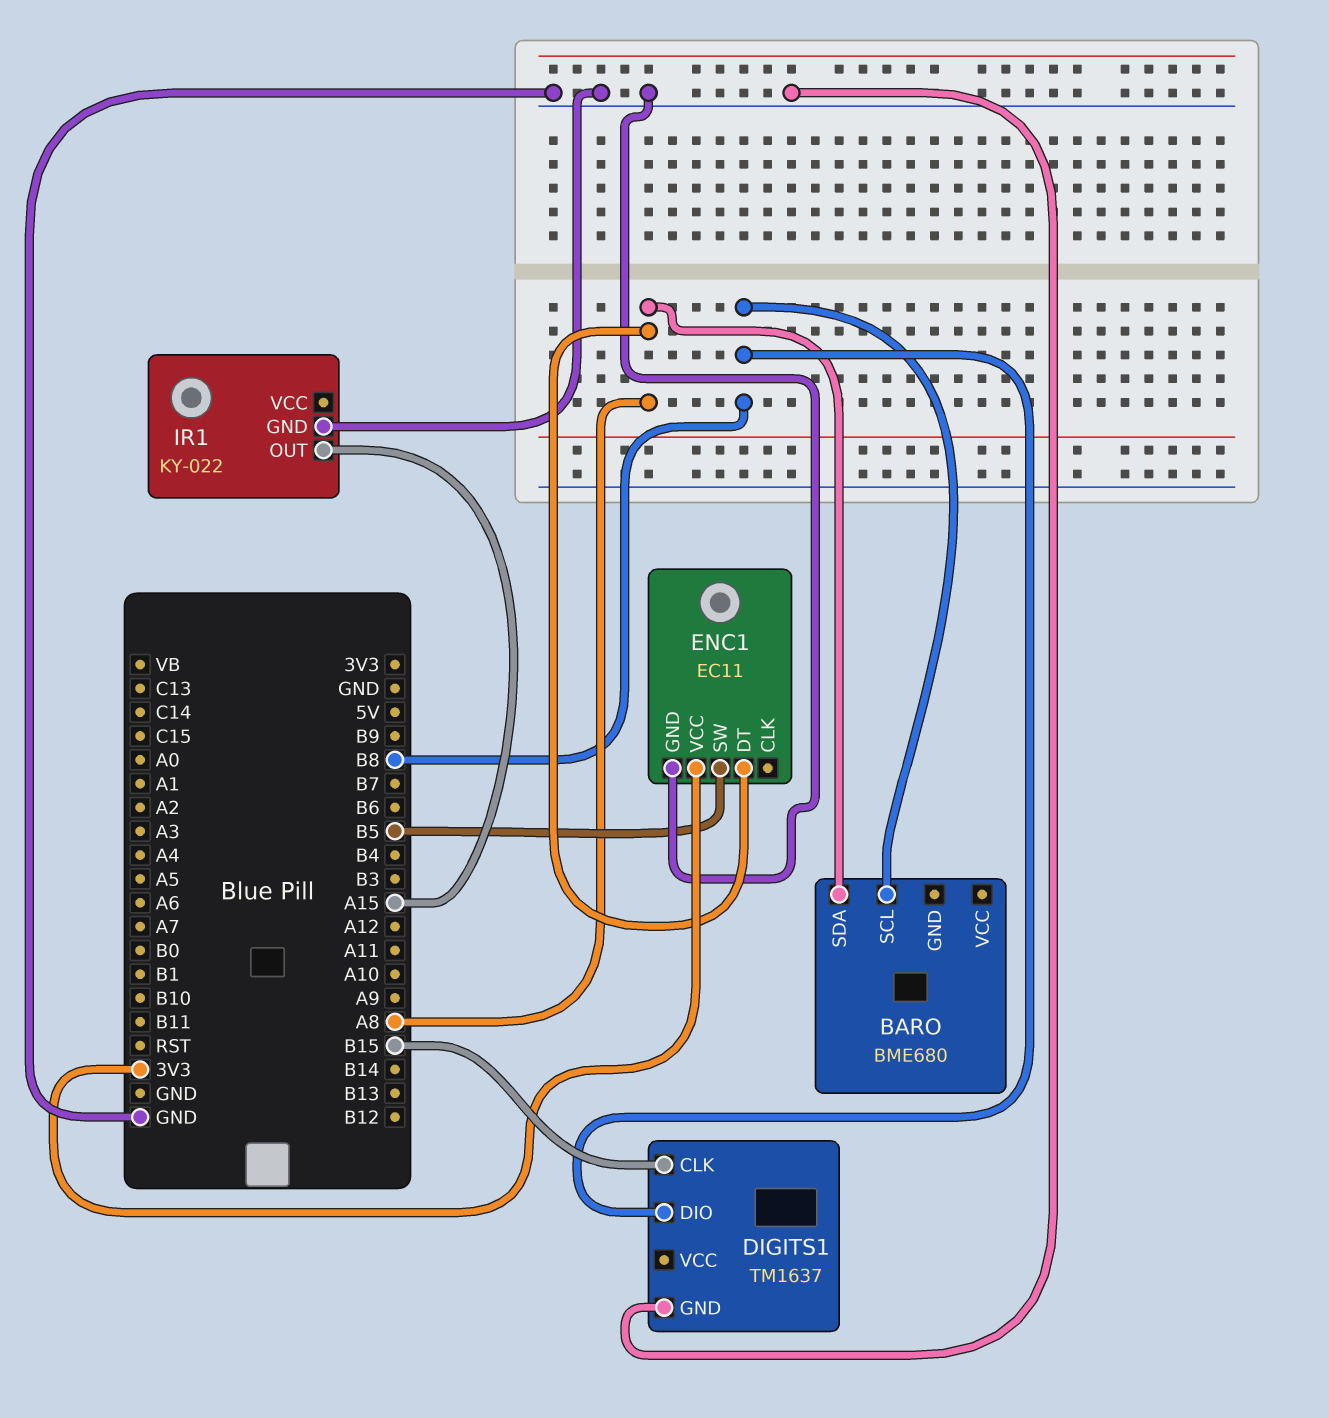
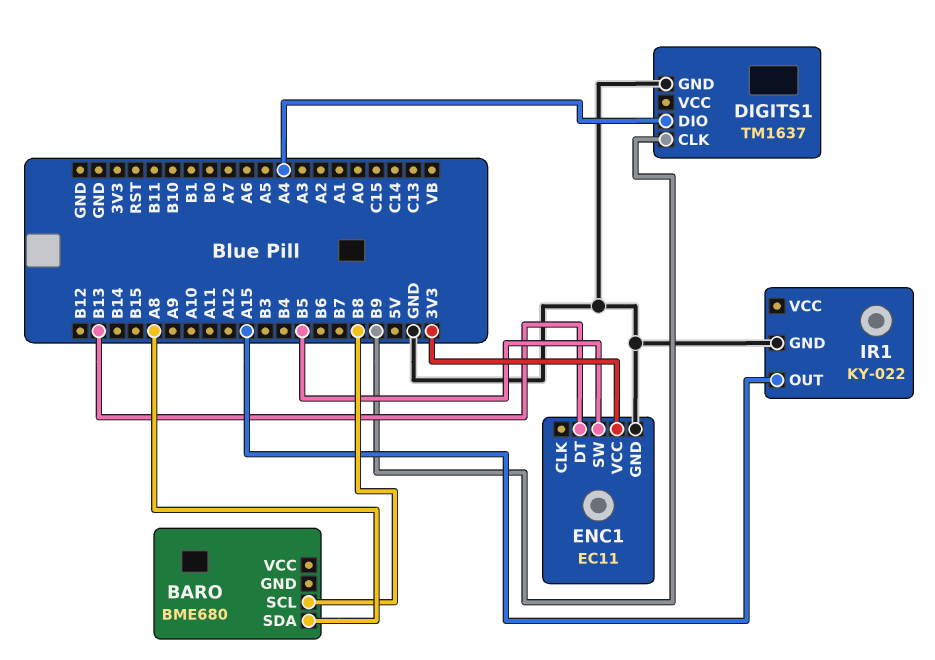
DIGITS1 pin CLK: B15 -> B9
DIGITS1 pin DIO: B8 -> A4
ENC1 pin DT: A8 -> B13

